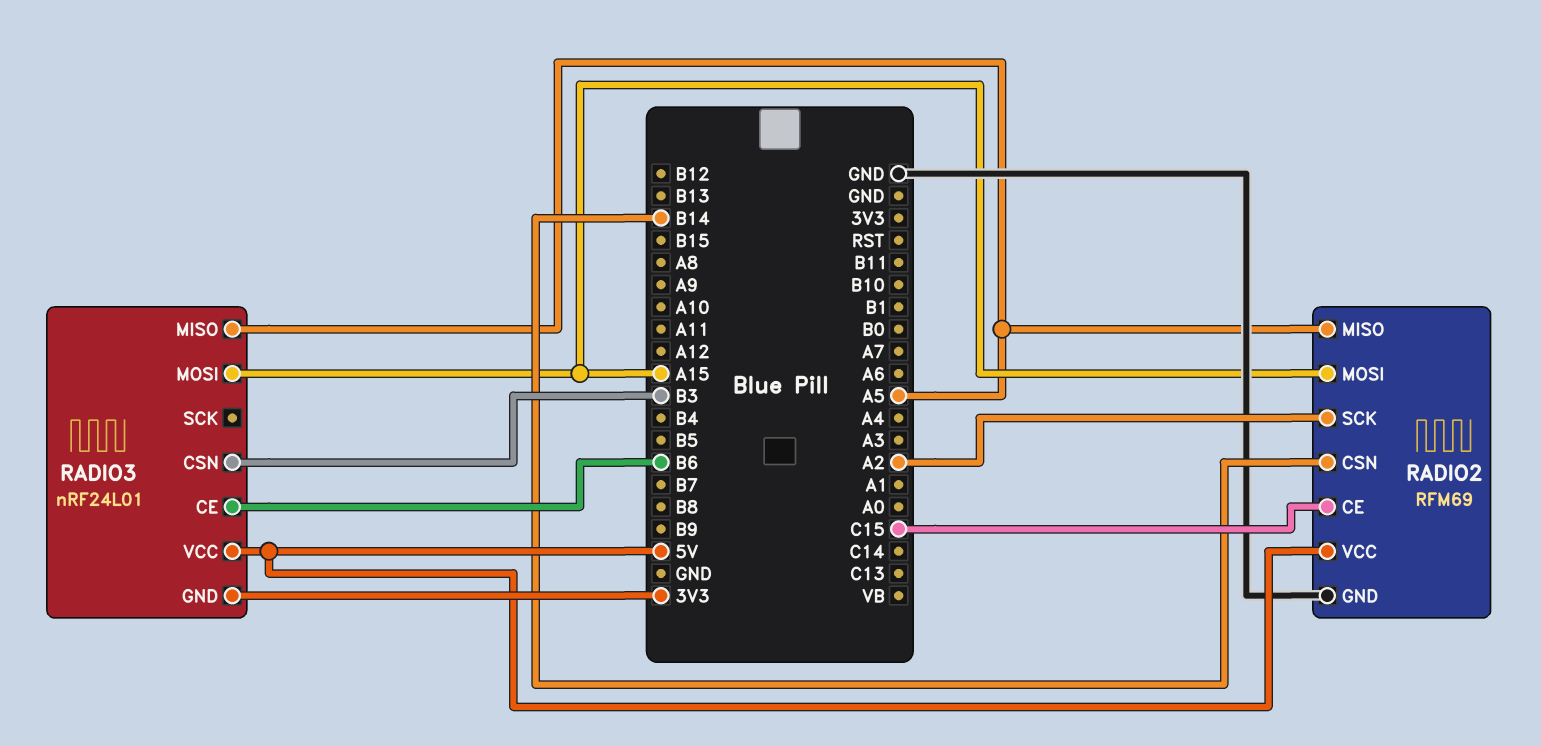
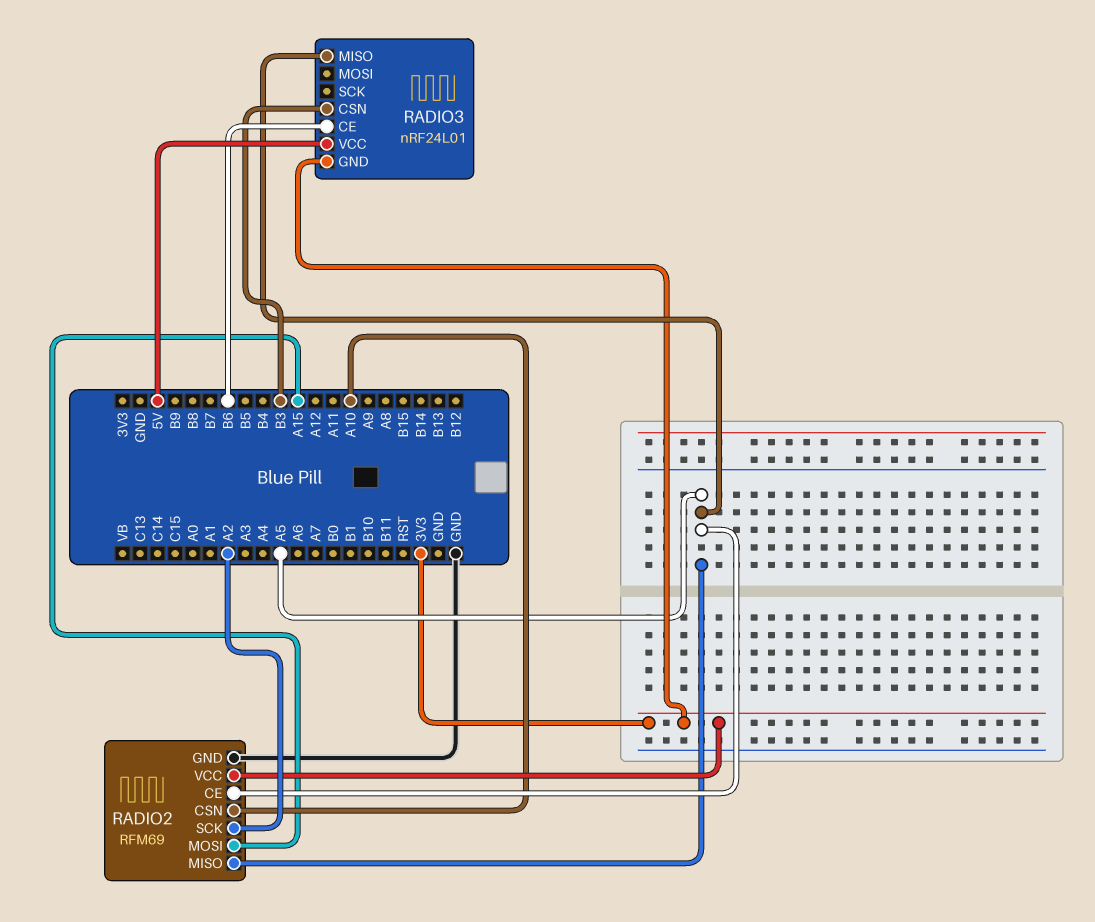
RADIO2 pin CE: C15 -> A5
RADIO2 pin CSN: B14 -> A10
RADIO2 pin VCC: 5V -> 3V3
RADIO3 pin MOSI: A15 -> none

